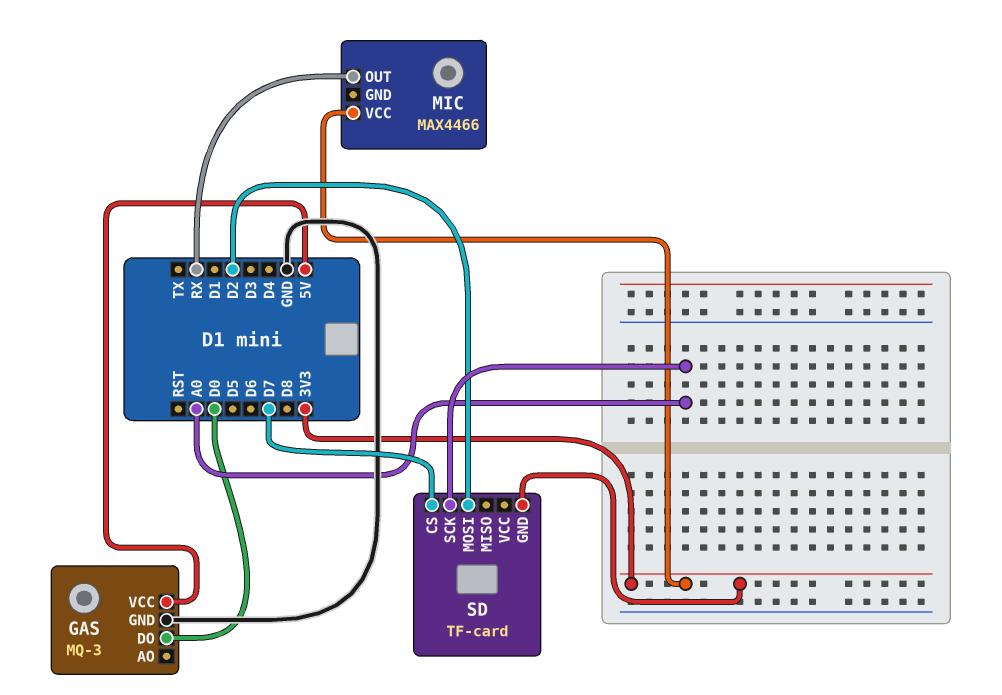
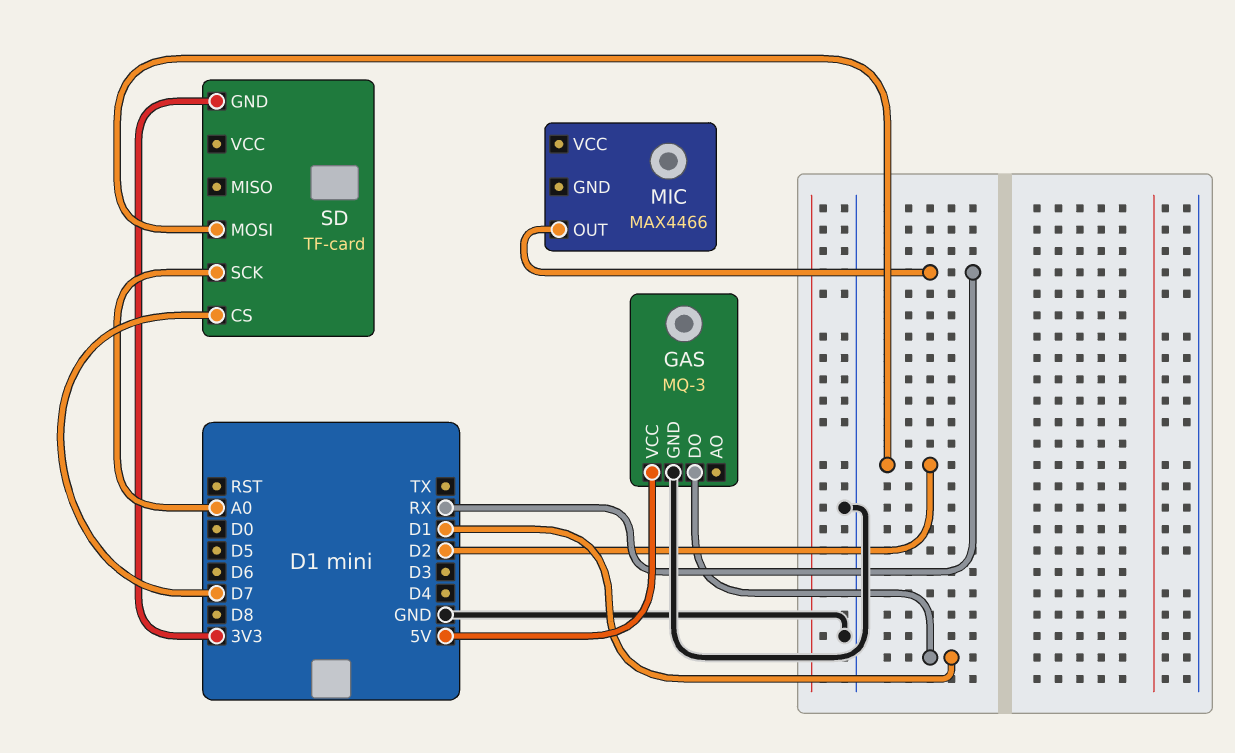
GAS pin DO: D0 -> D1
MIC pin VCC: 3V3 -> none

